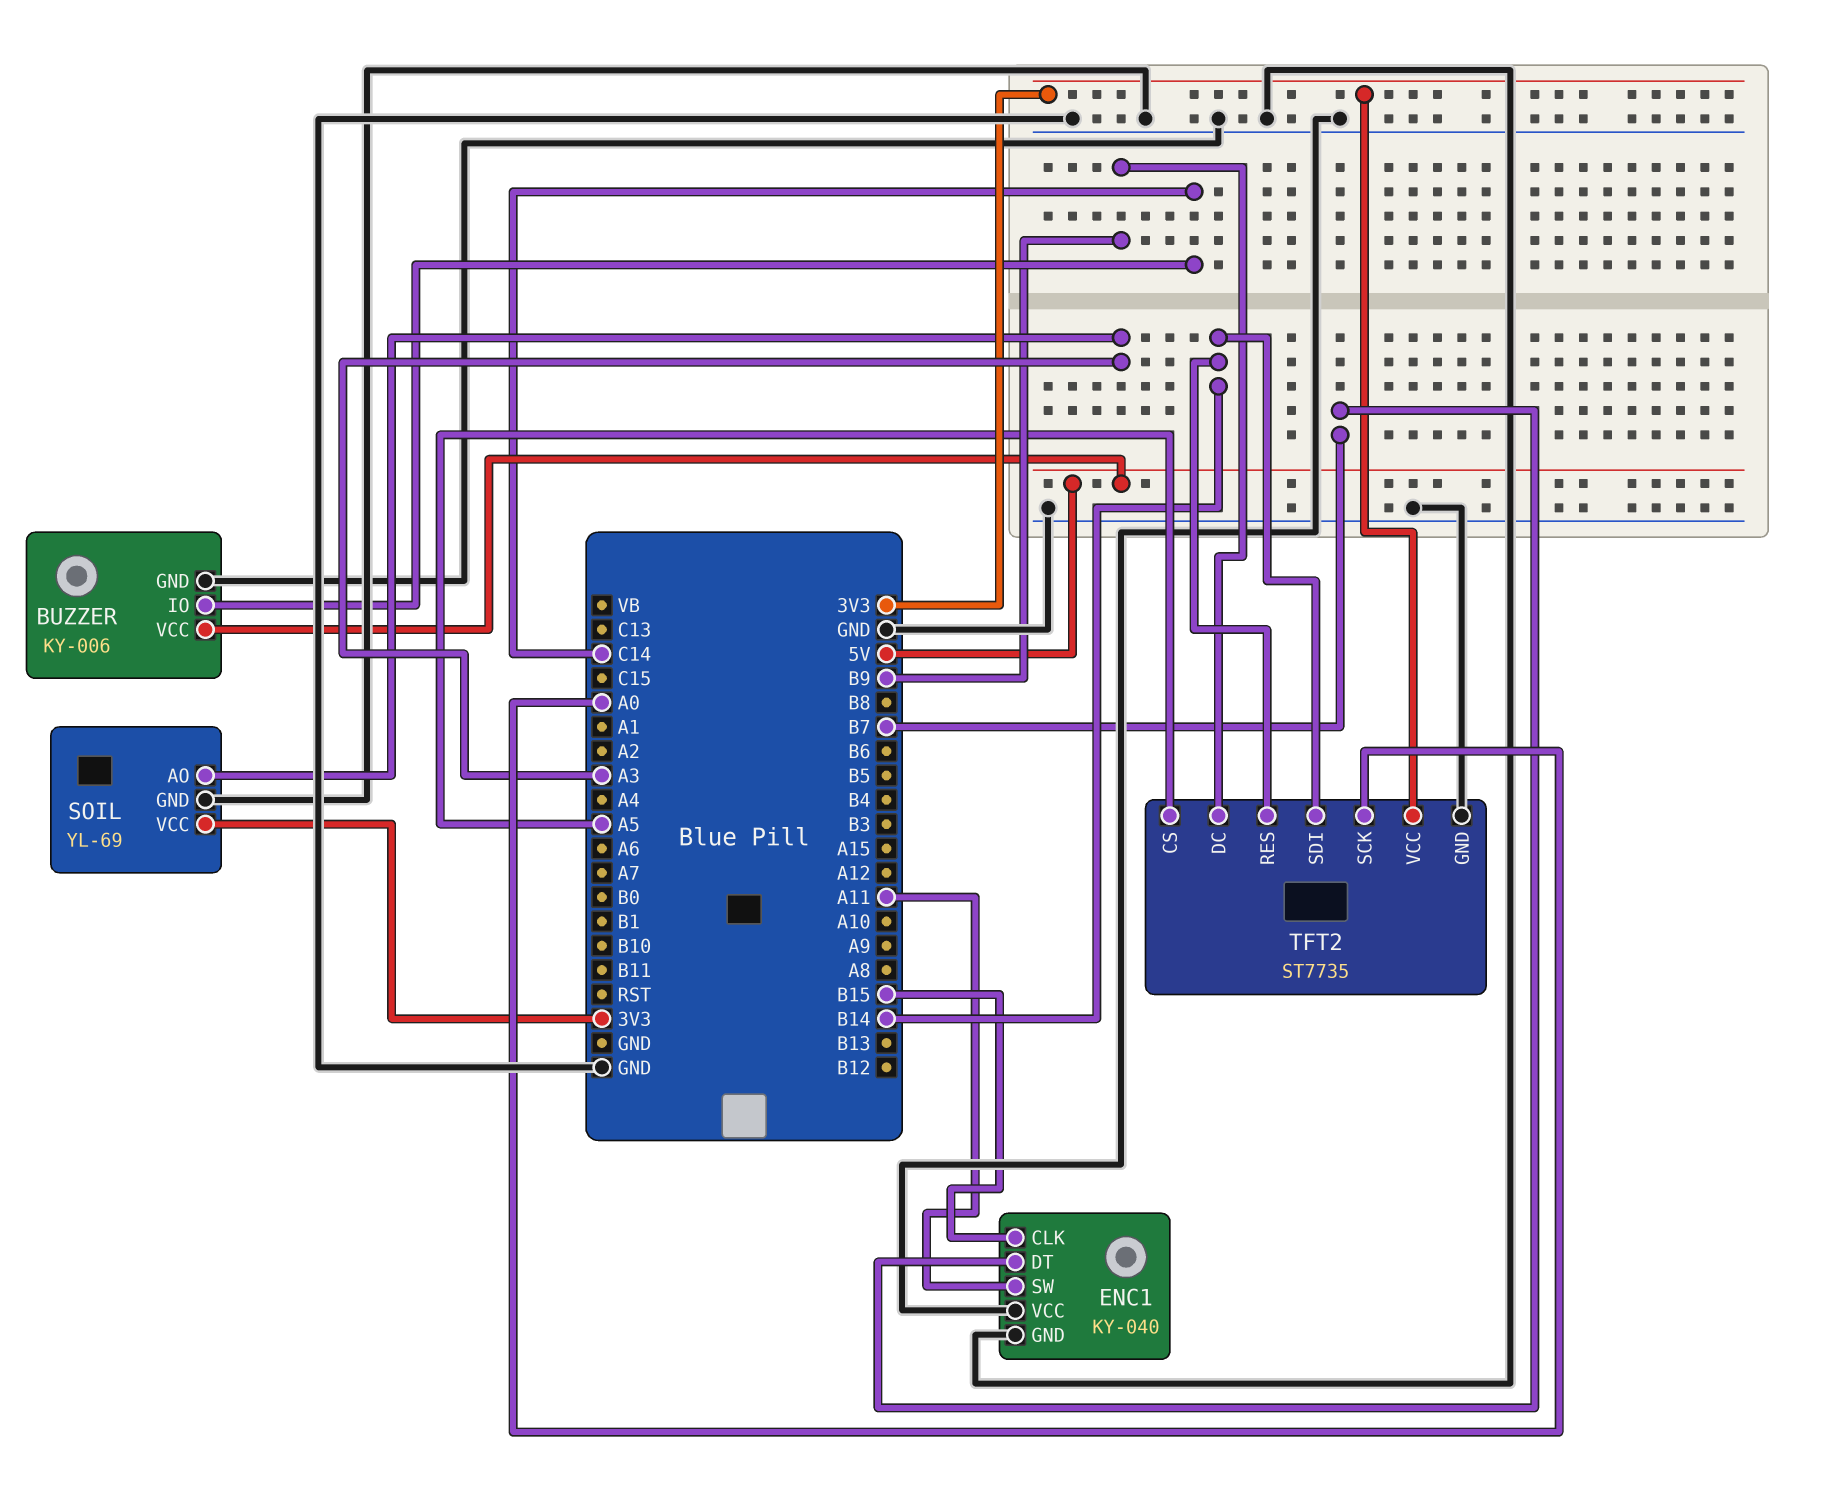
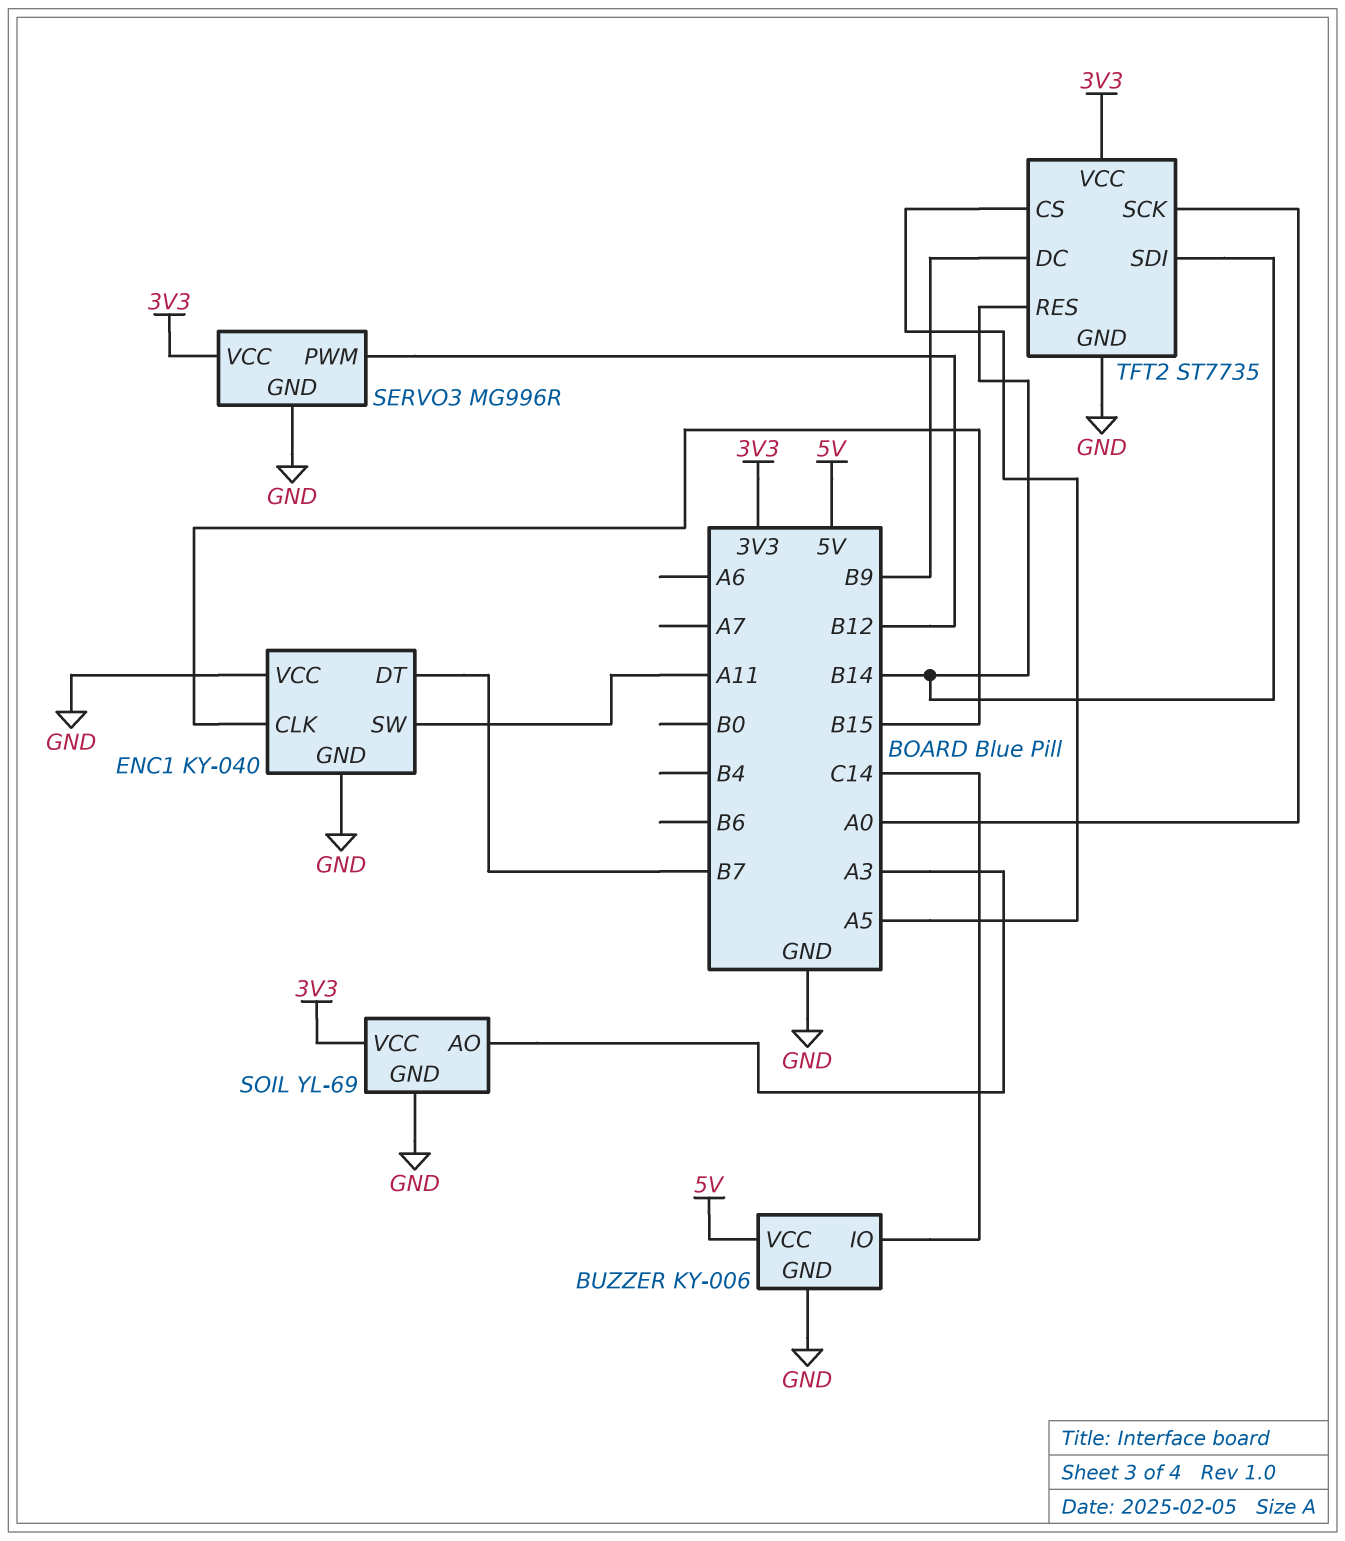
SERVO3: none -> MG996R
SERVO3 pin GND: none -> GND
SERVO3 pin PWM: none -> B12
SERVO3 pin VCC: none -> 3V3

